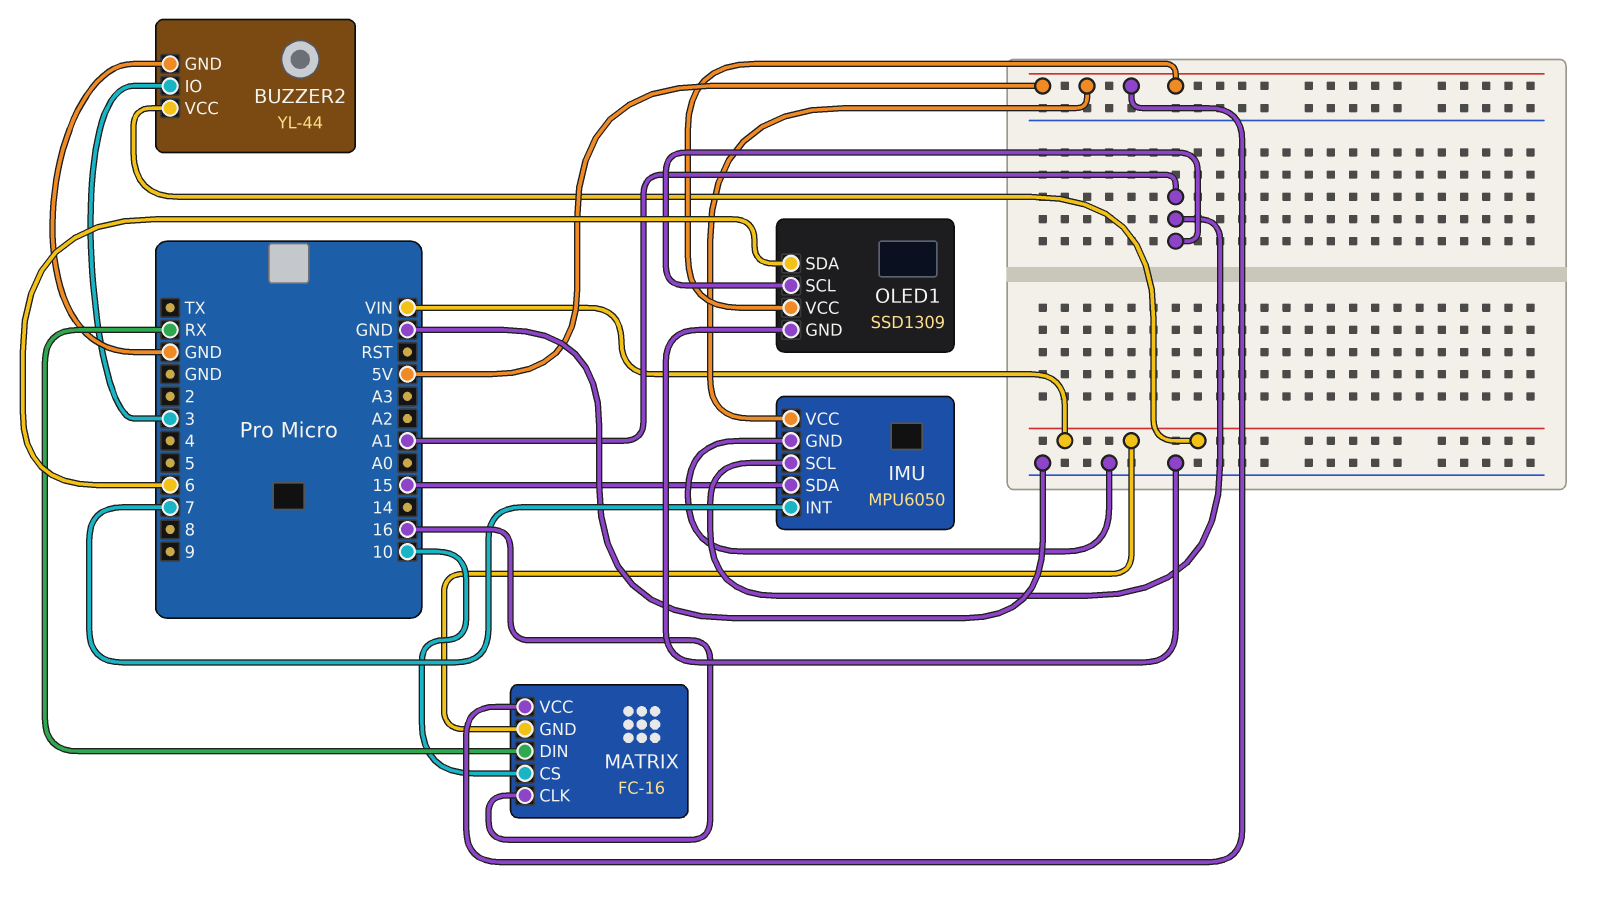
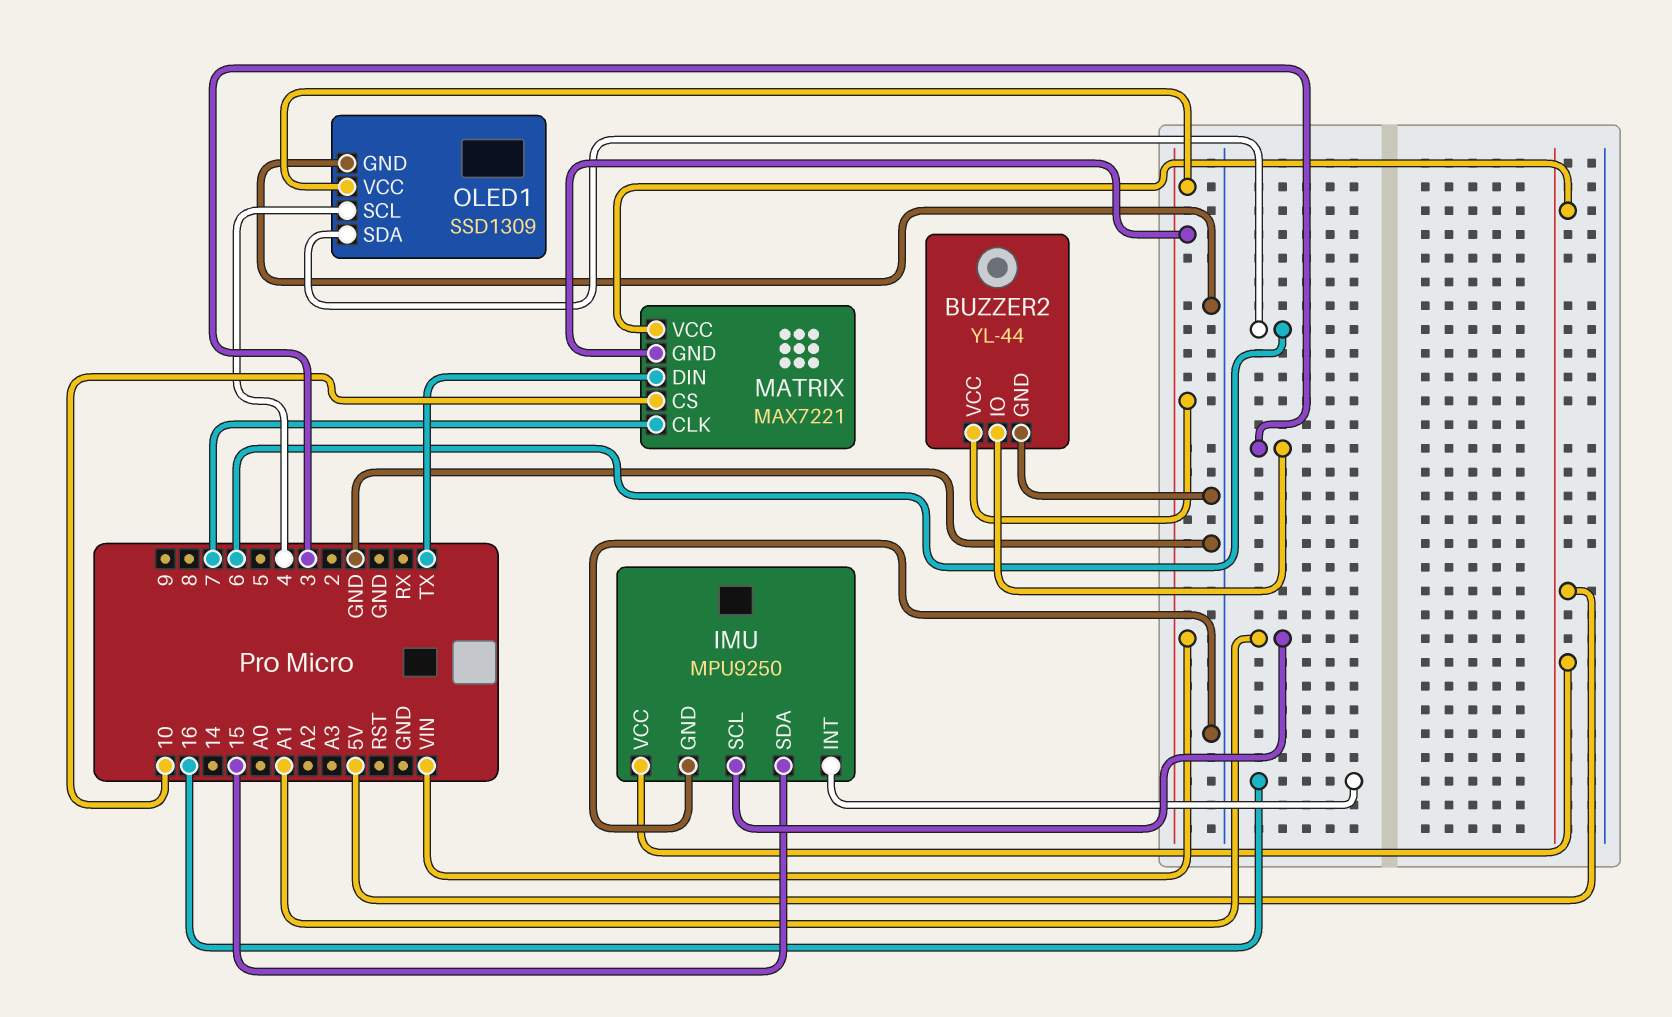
IMU: MPU6050 -> MPU9250
IMU pin INT: 7 -> 16
MATRIX: FC-16 -> MAX7221
MATRIX pin CLK: 16 -> 7
MATRIX pin DIN: RX -> TX
OLED1 pin SCL: A1 -> 4
OLED1 pin VCC: 5V -> VIN

